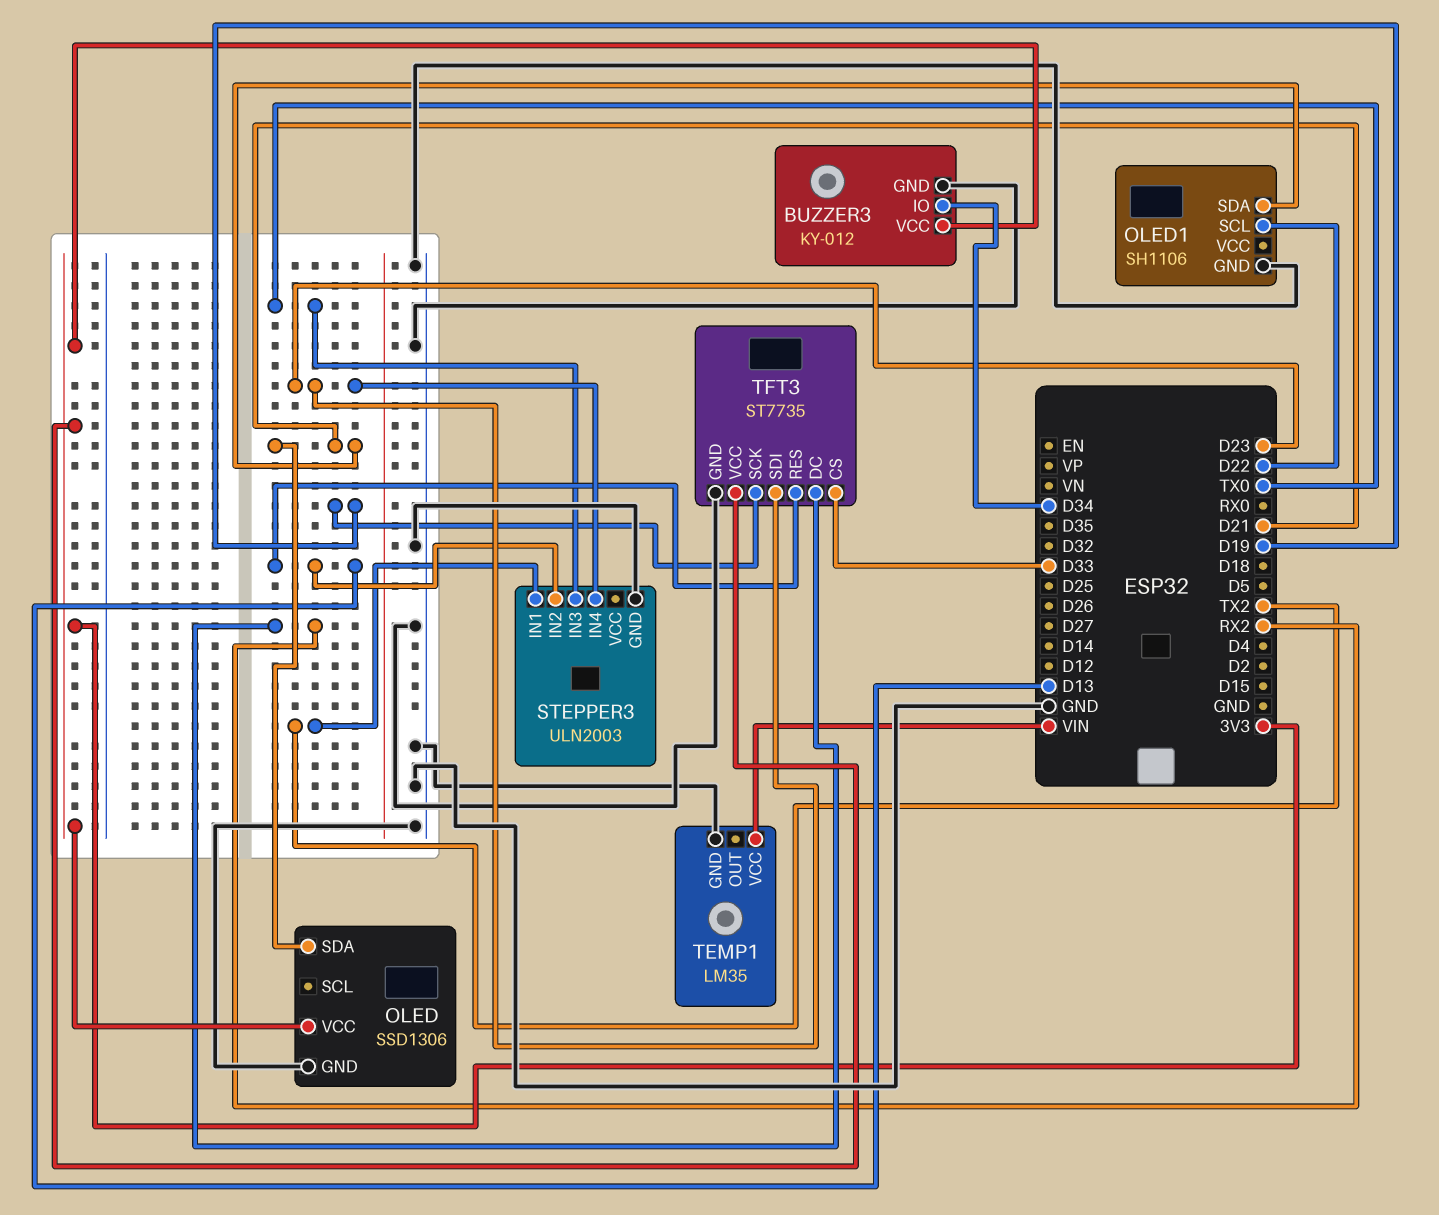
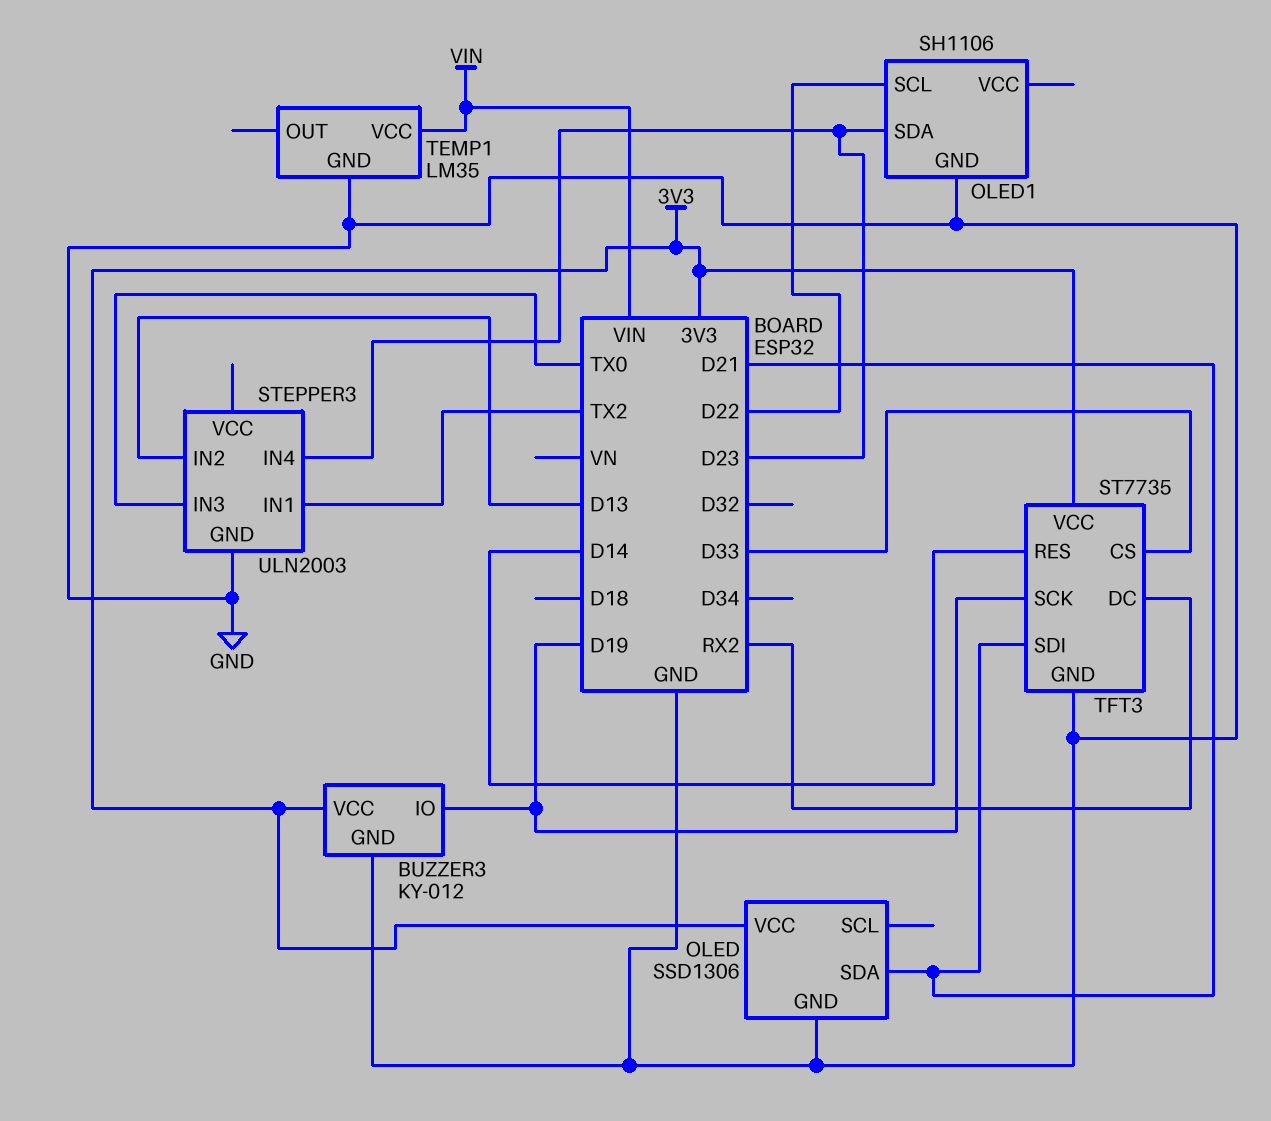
BUZZER3 pin IO: D34 -> D19
OLED1 pin SDA: D21 -> D23
TFT3 pin RES: D13 -> D14
TFT3 pin SDI: D23 -> D21

